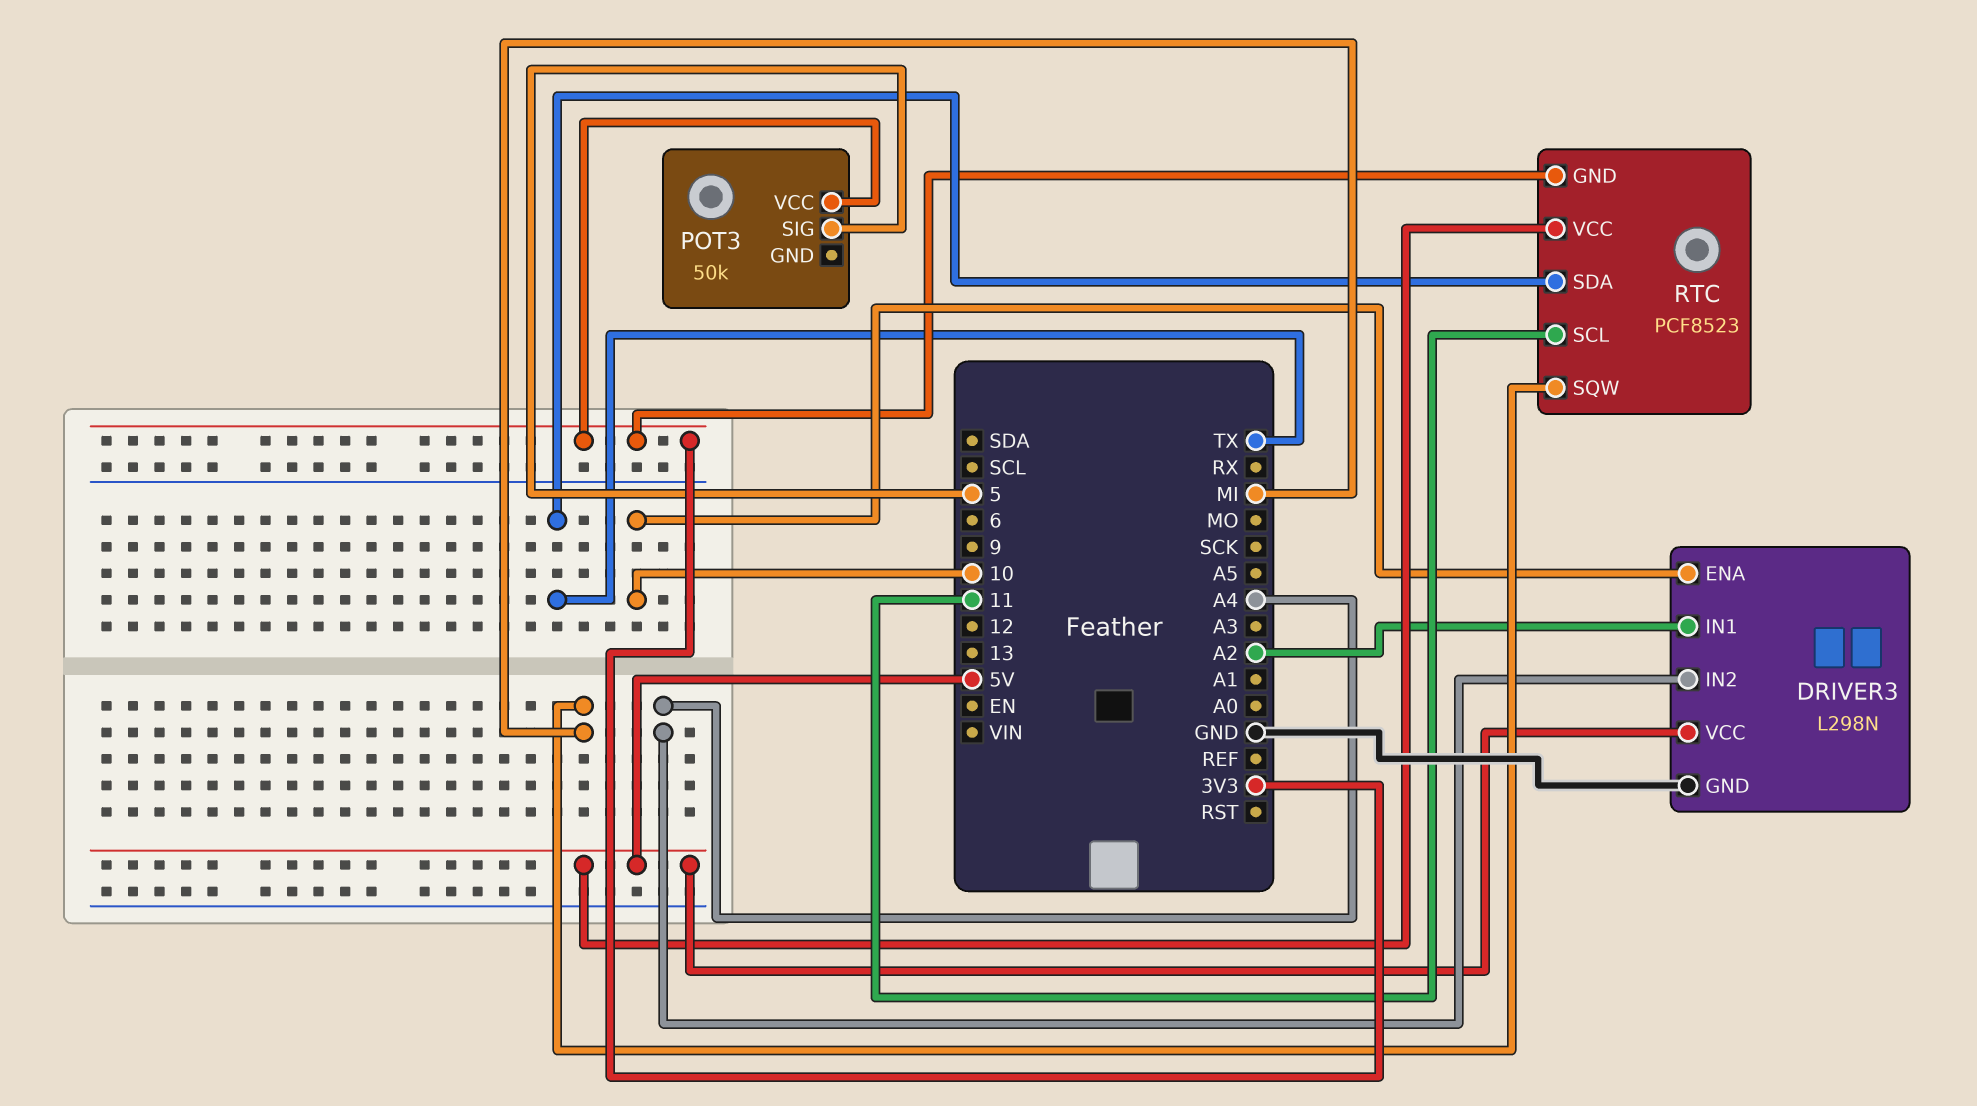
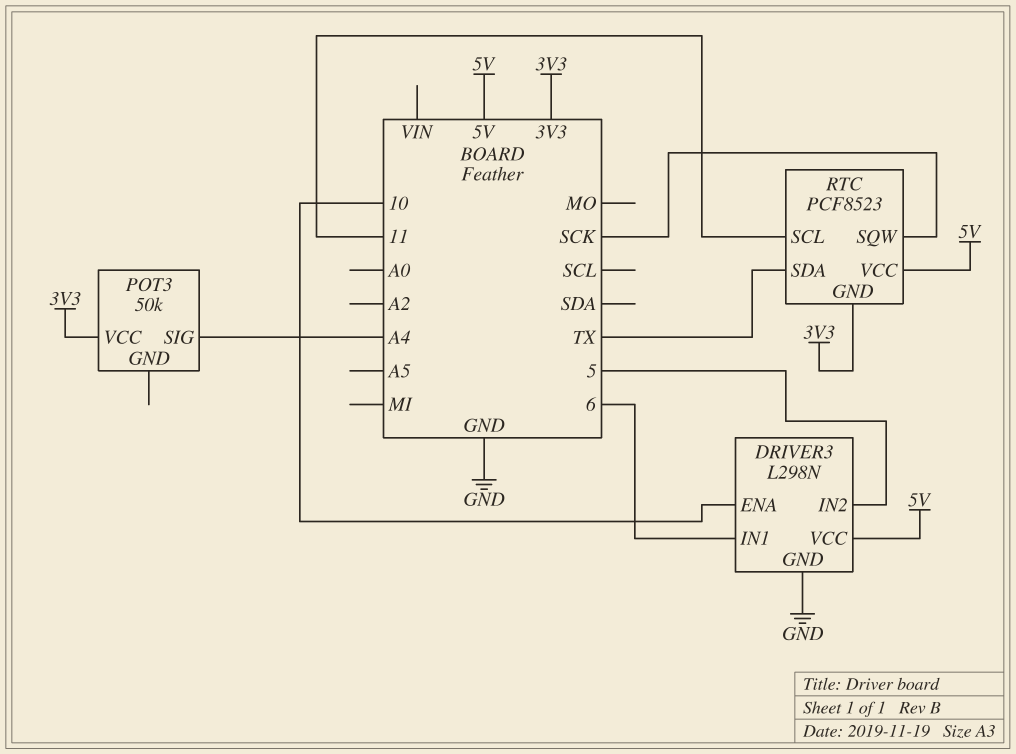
DRIVER3 pin IN1: A2 -> 6
DRIVER3 pin IN2: A4 -> 5
POT3 pin SIG: 5 -> A4
RTC pin SQW: MI -> SCK

